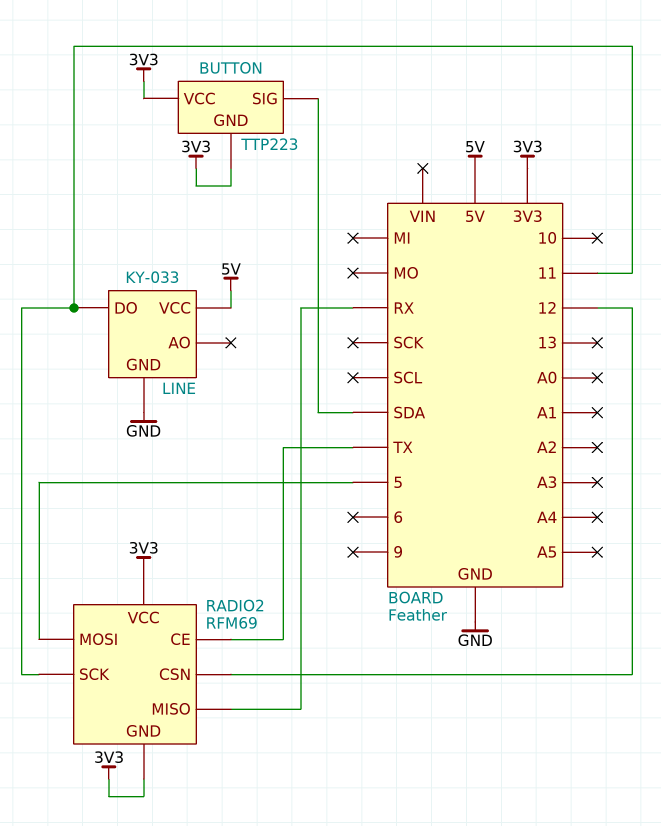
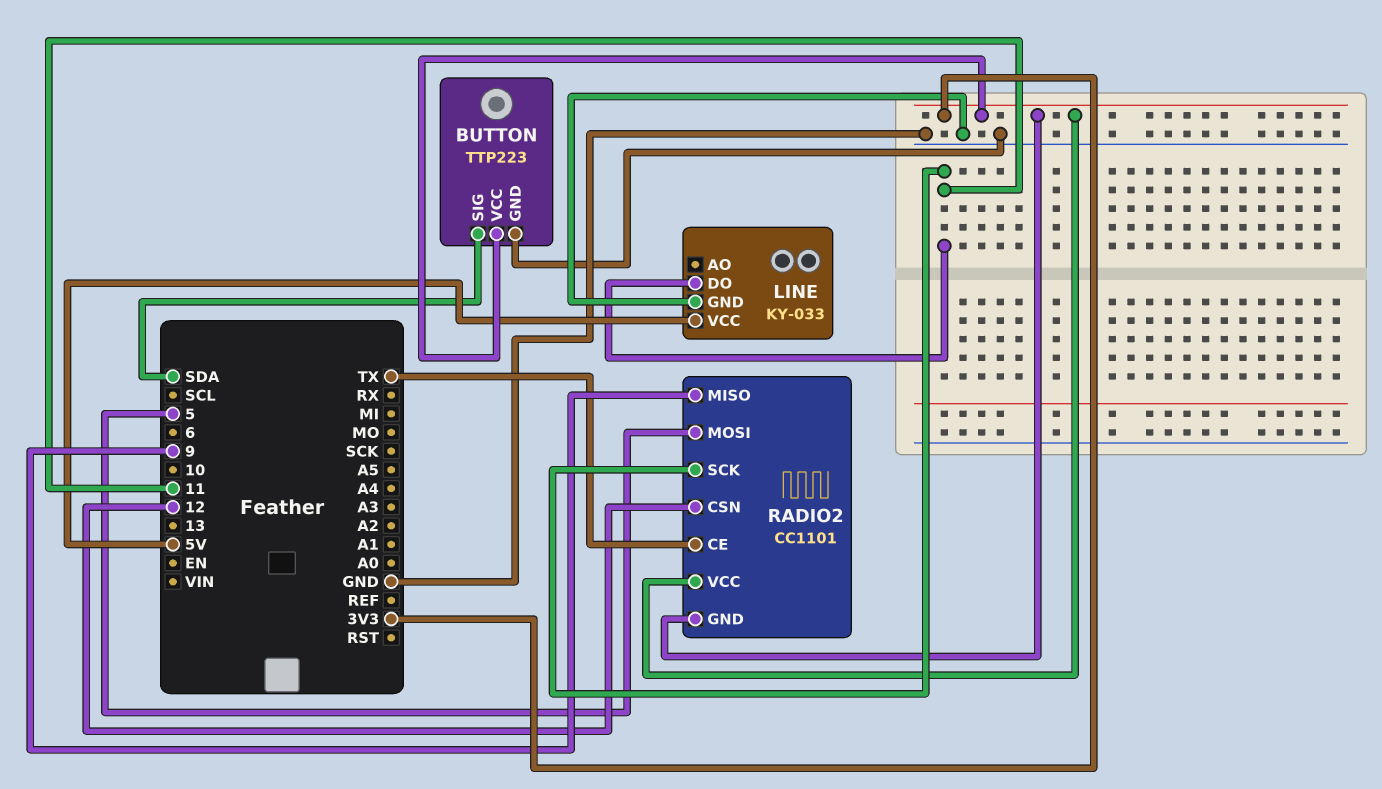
BUTTON pin GND: 3V3 -> GND
RADIO2: RFM69 -> CC1101
RADIO2 pin MISO: RX -> 9

